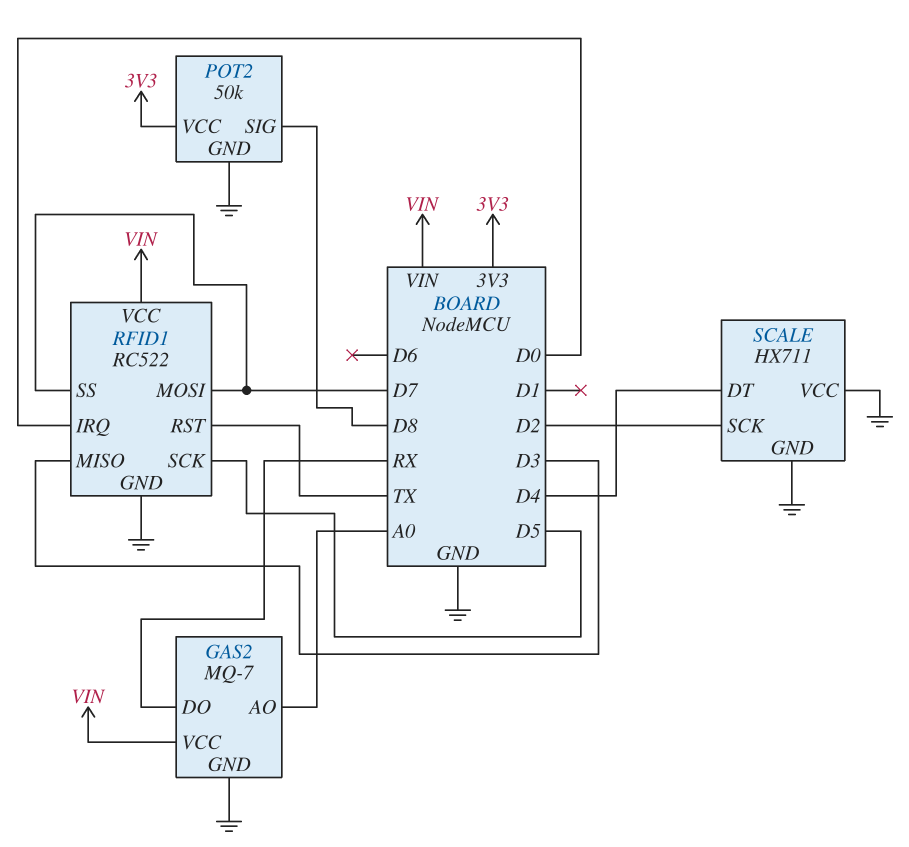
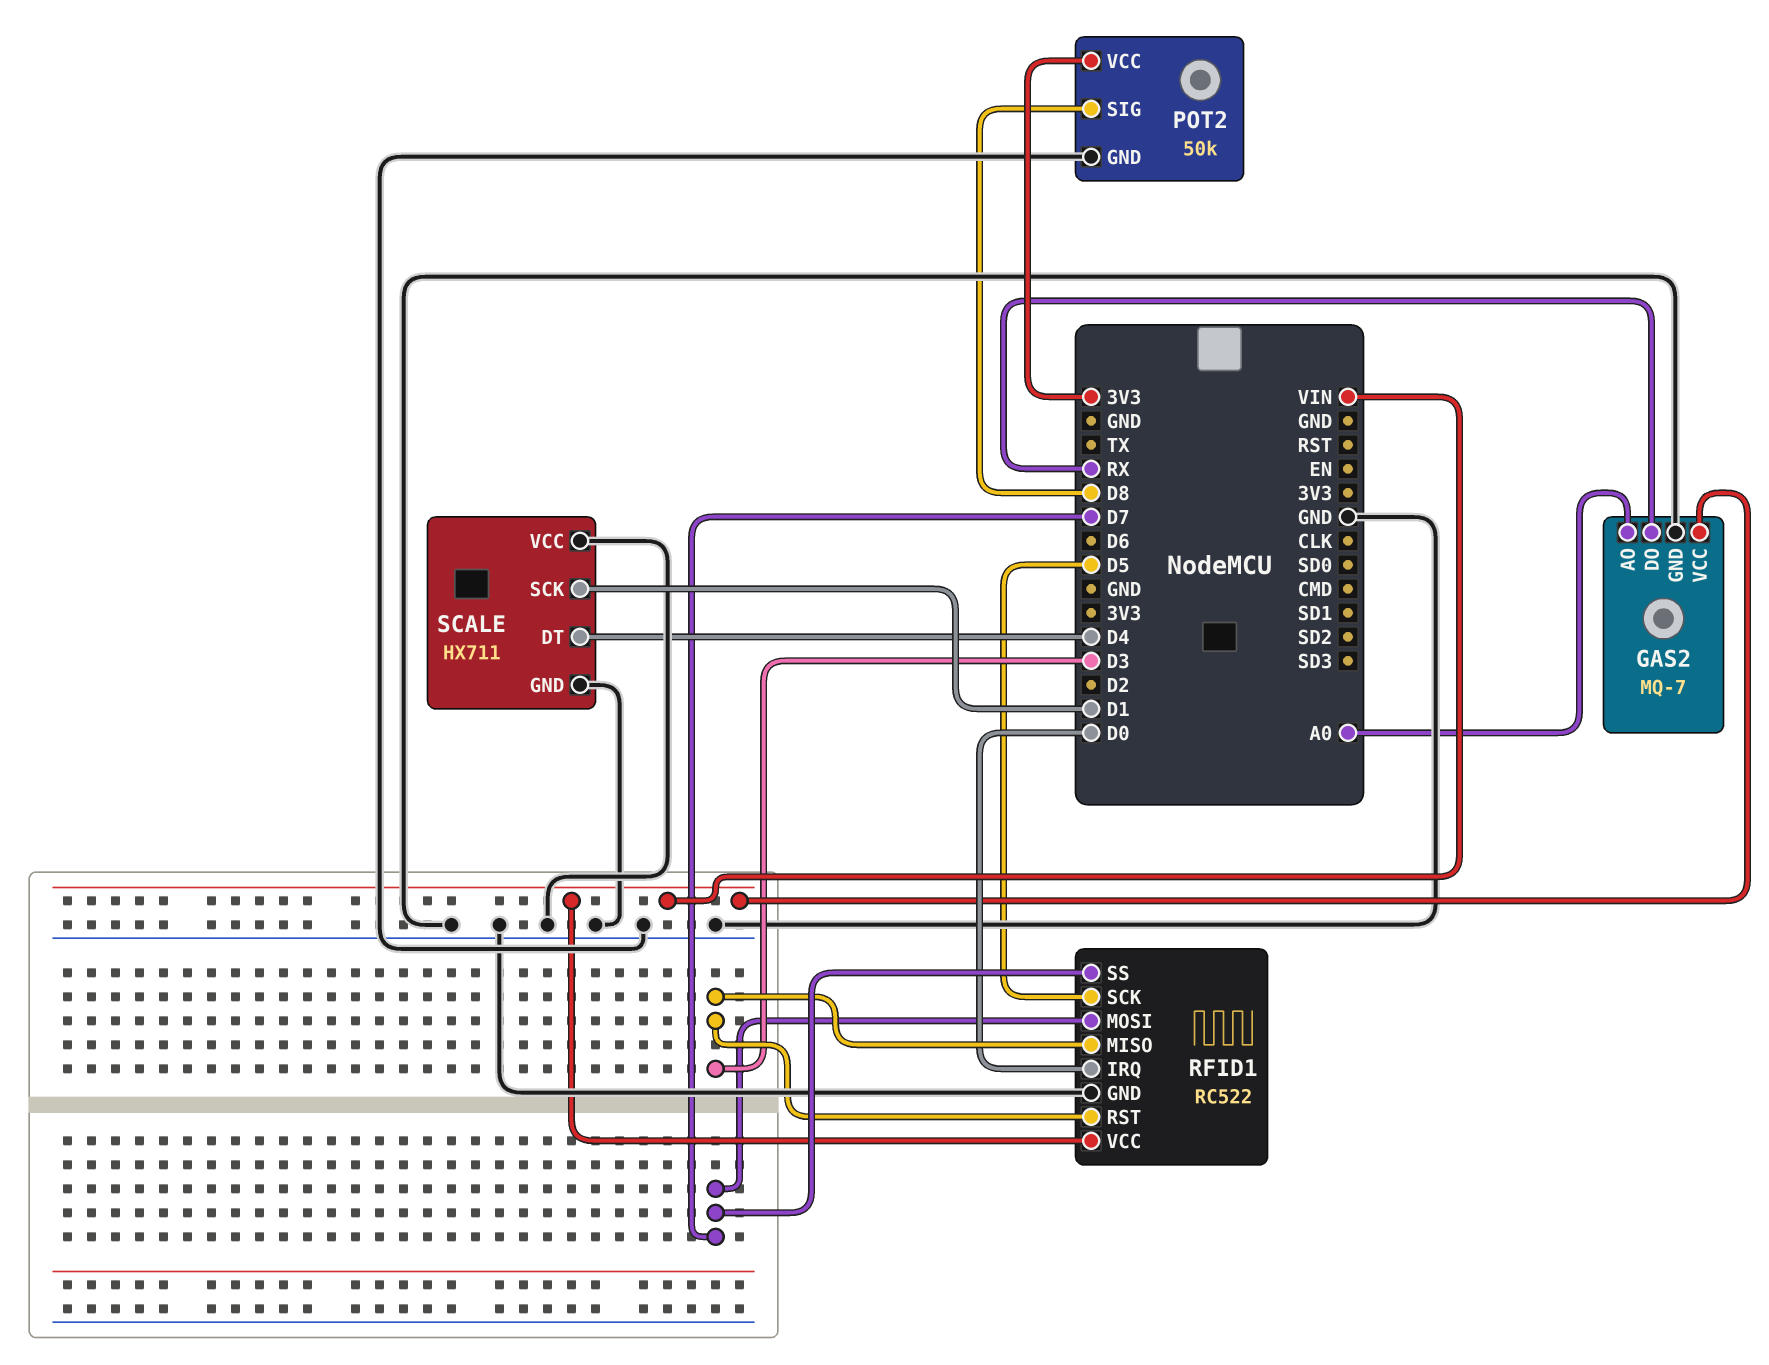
RFID1 pin RST: TX -> D3
SCALE pin SCK: D2 -> D1

